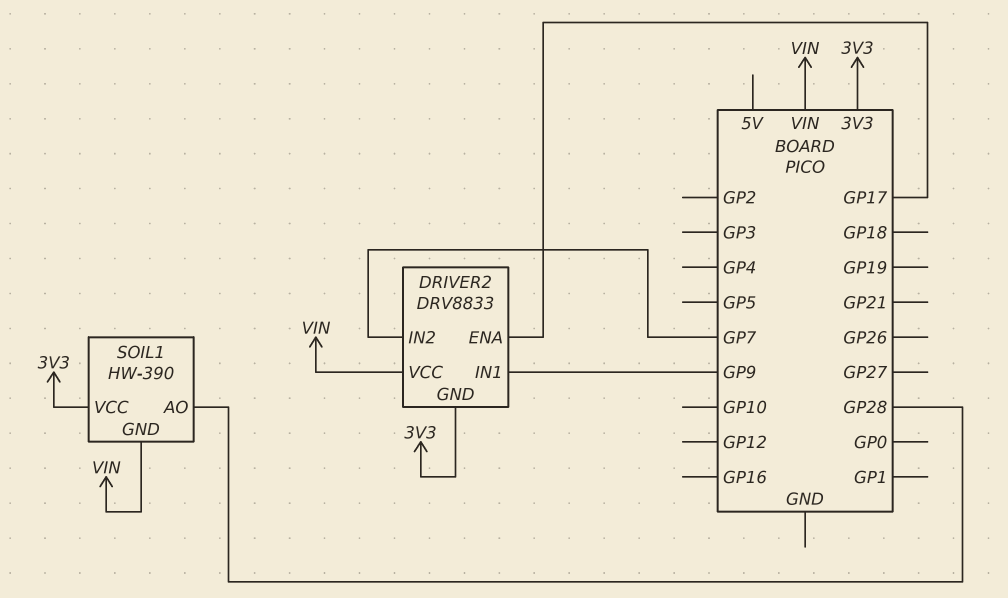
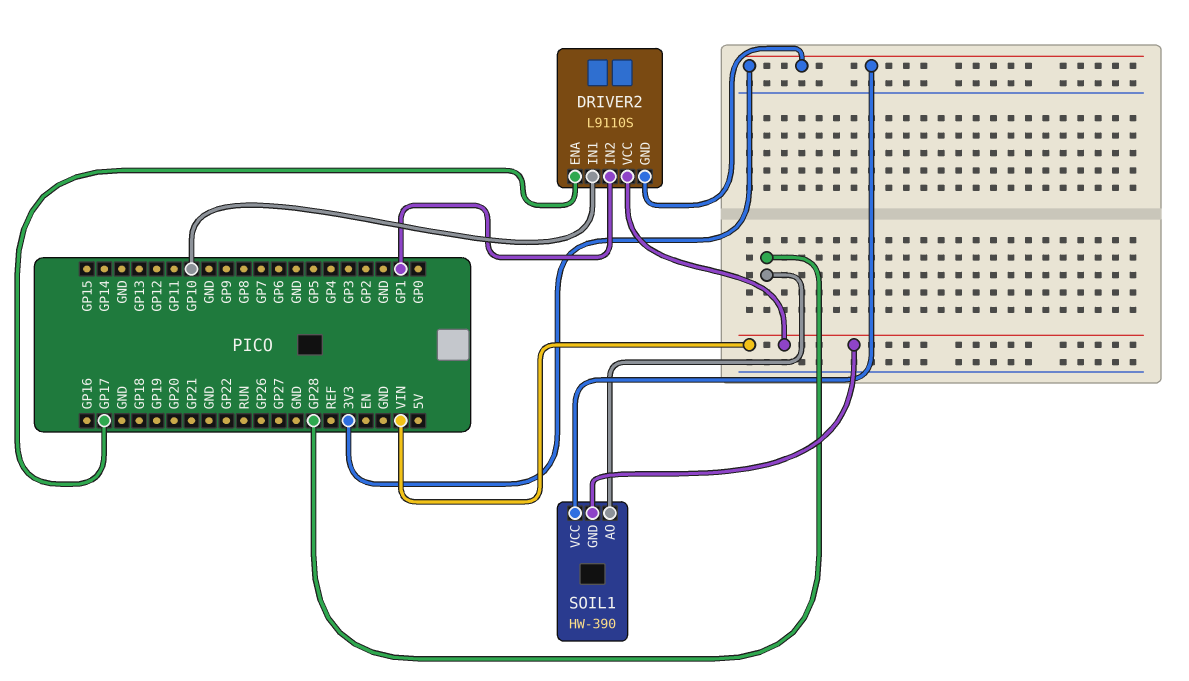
DRIVER2: DRV8833 -> L9110S
DRIVER2 pin IN1: GP9 -> GP10
DRIVER2 pin IN2: GP7 -> GP1

